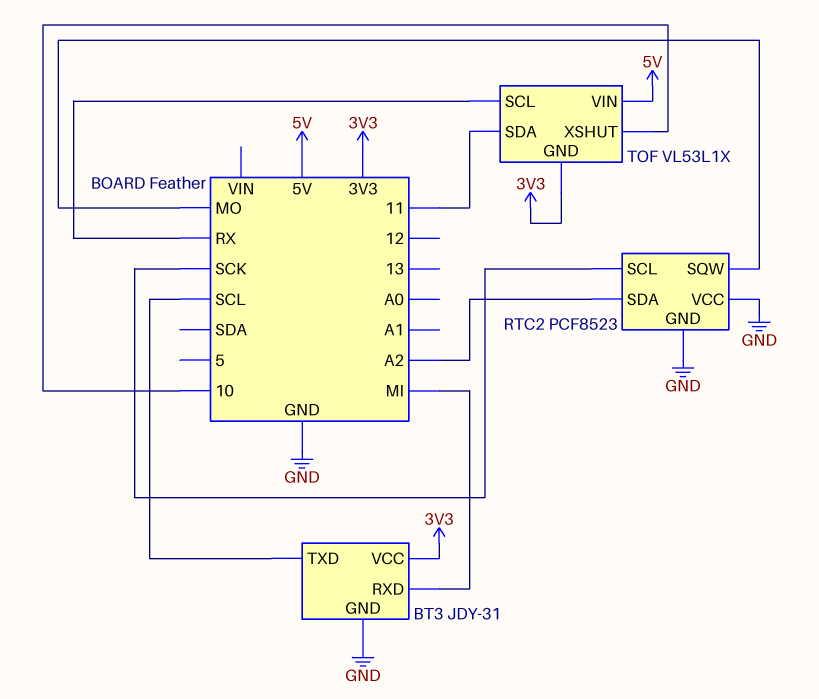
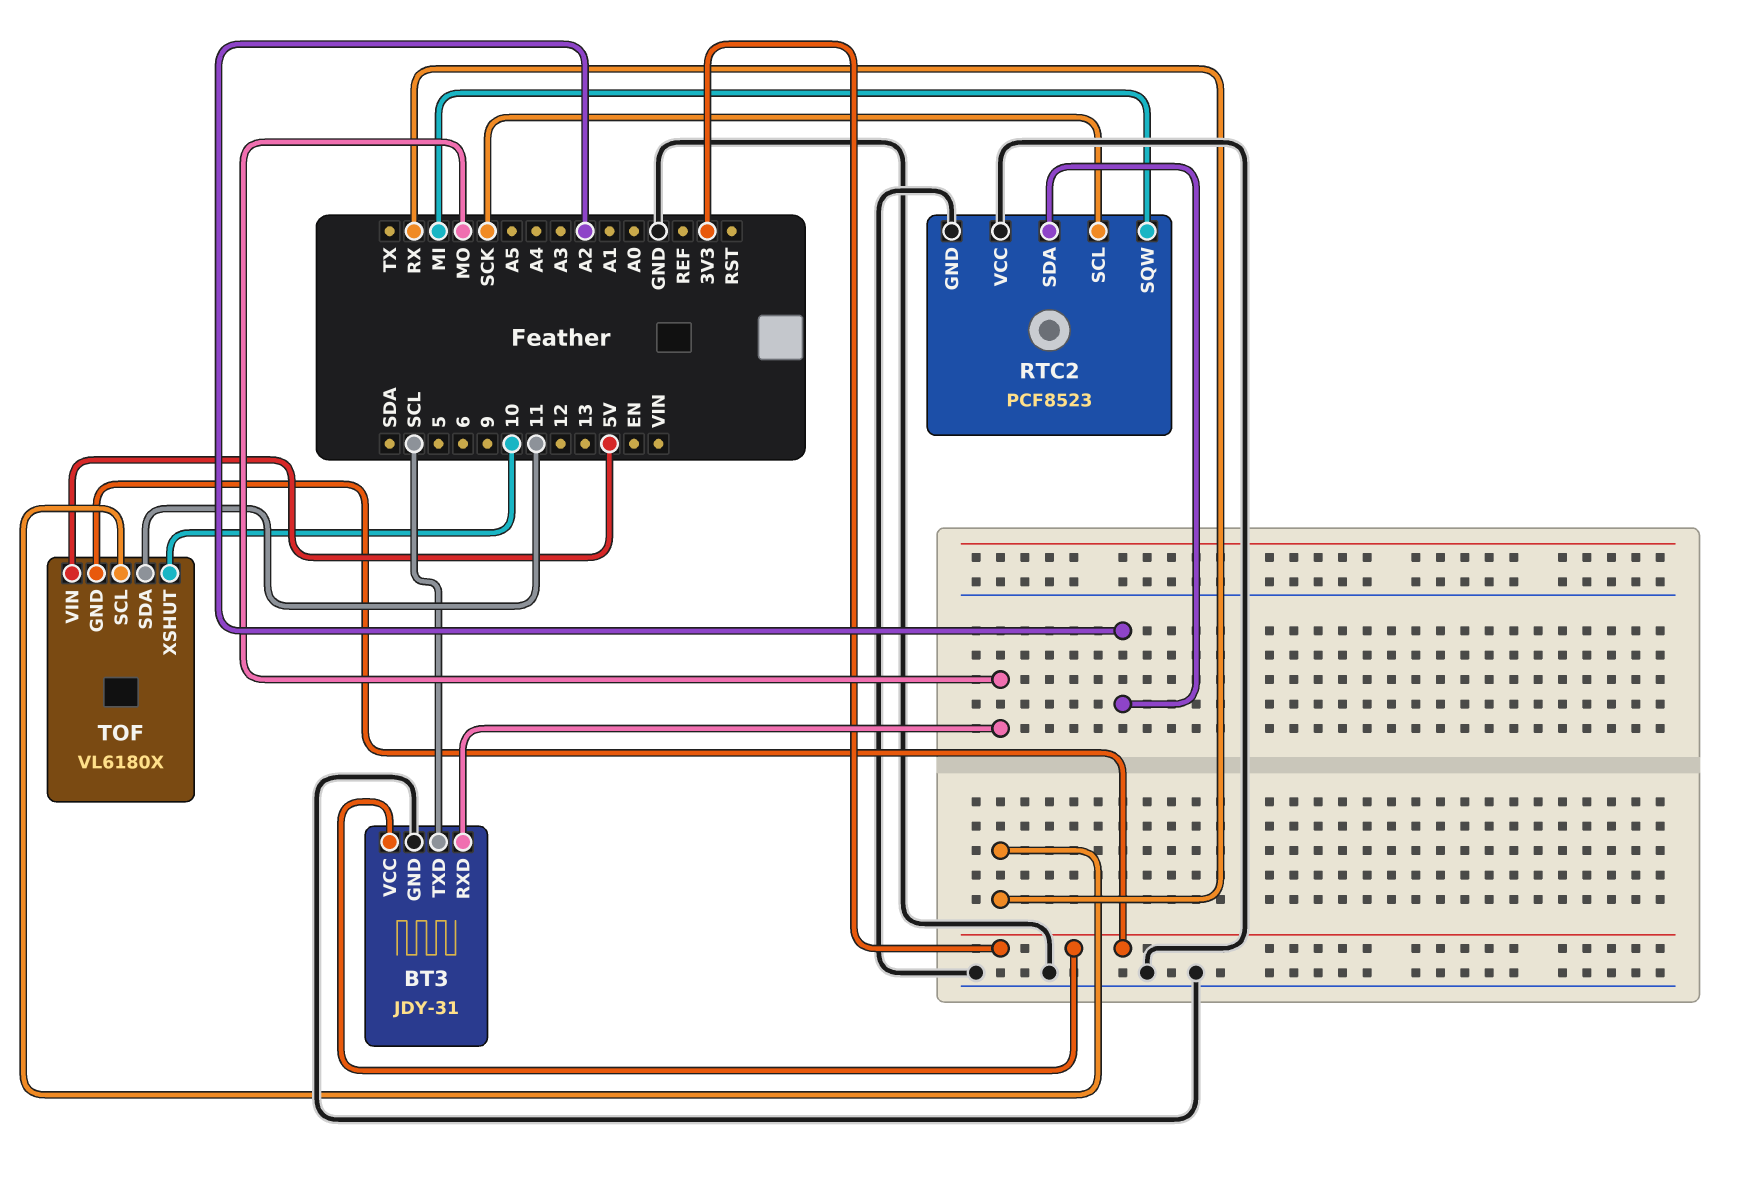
BT3 pin RXD: MI -> MO
RTC2 pin SQW: MO -> MI
TOF: VL53L1X -> VL6180X

